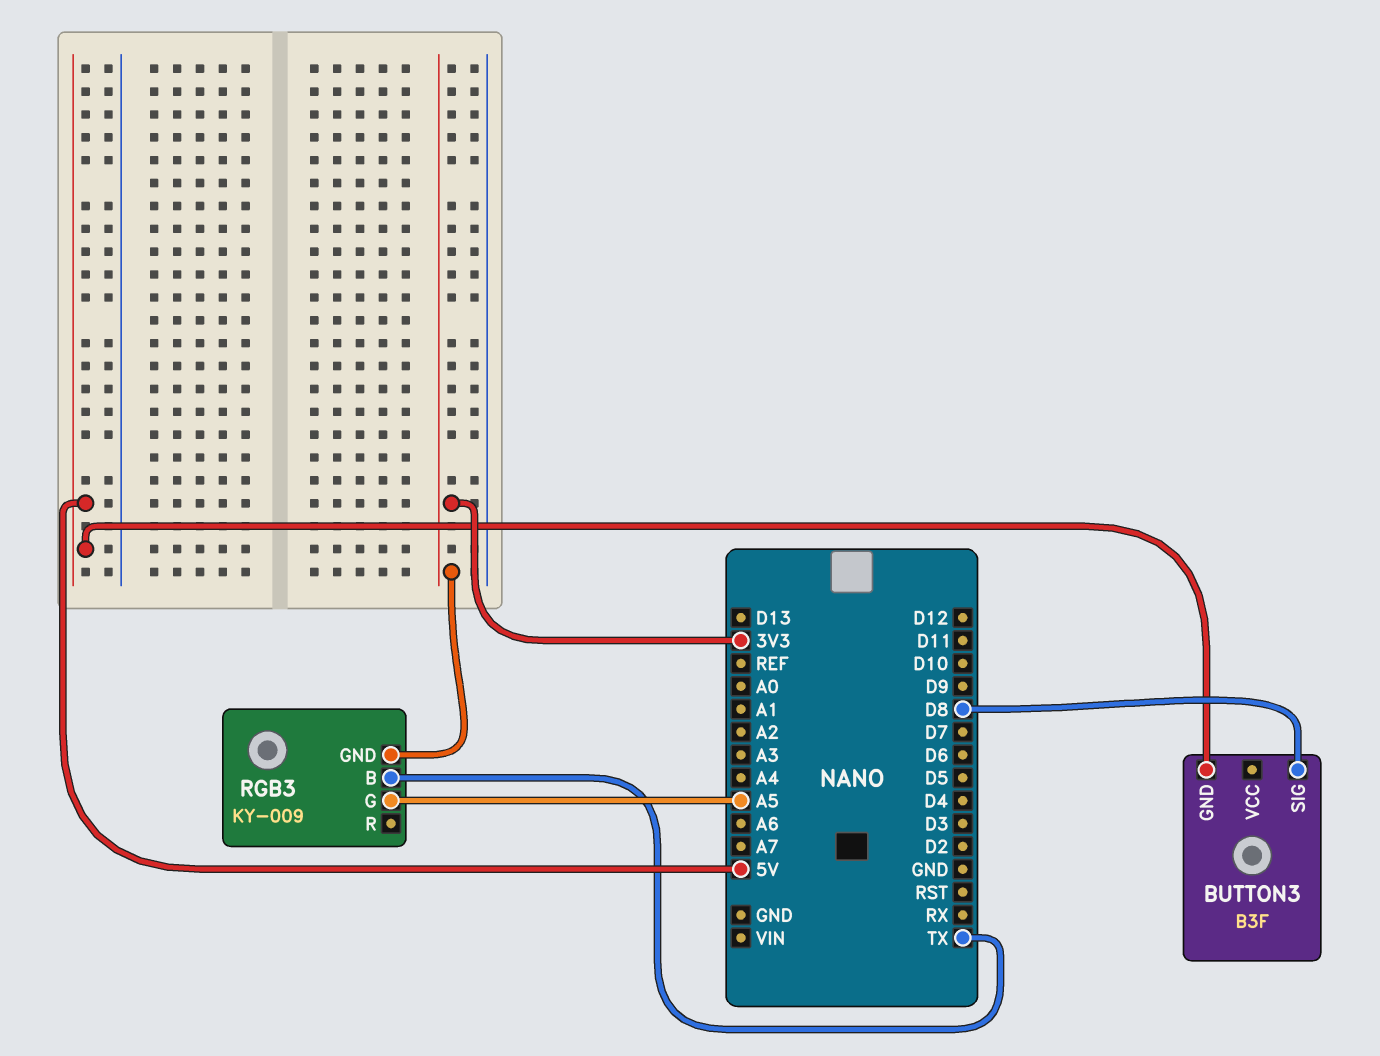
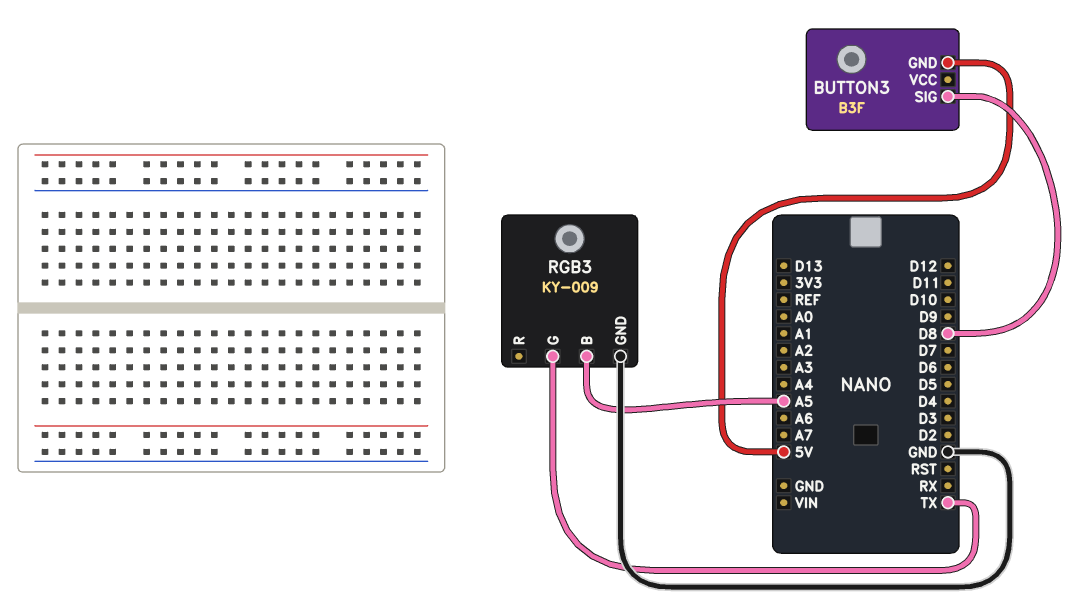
RGB3 pin B: TX -> A5
RGB3 pin G: A5 -> TX
RGB3 pin GND: 3V3 -> GND

